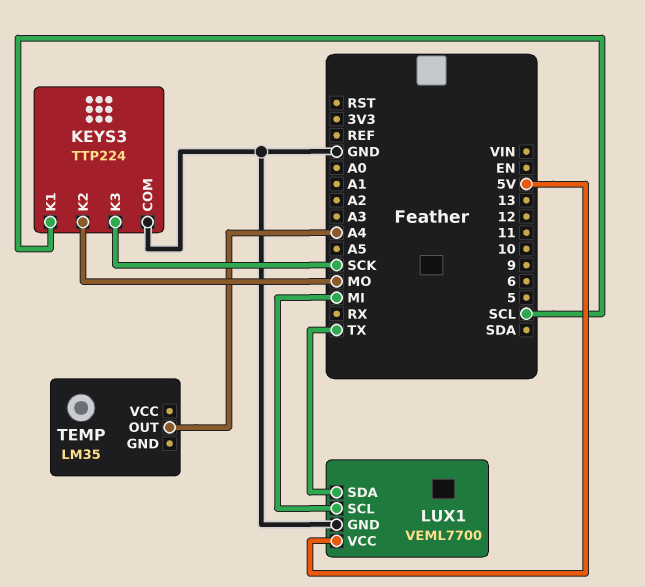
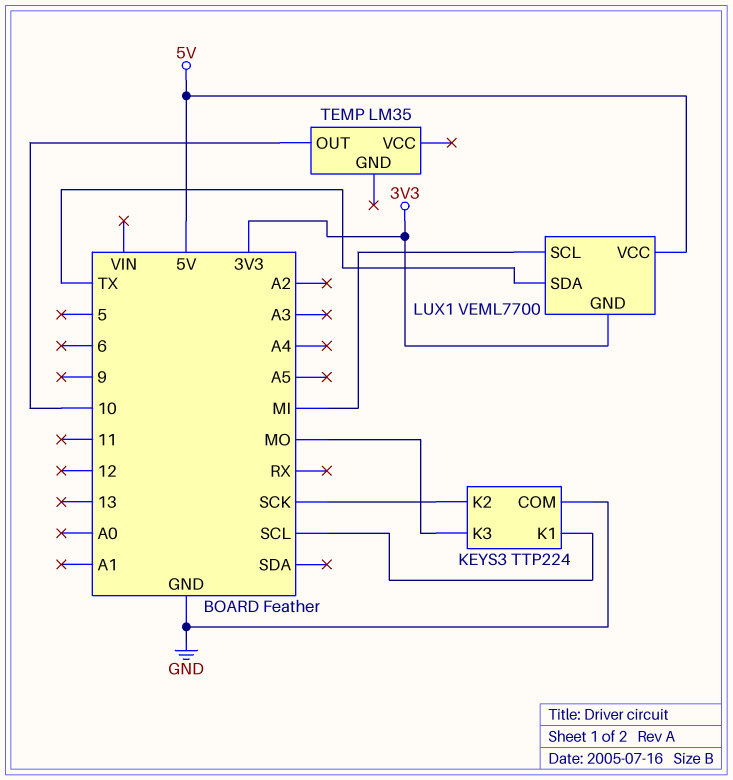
KEYS3 pin K2: MO -> SCK
KEYS3 pin K3: SCK -> MO
LUX1 pin GND: GND -> 3V3
TEMP pin OUT: A4 -> 10

